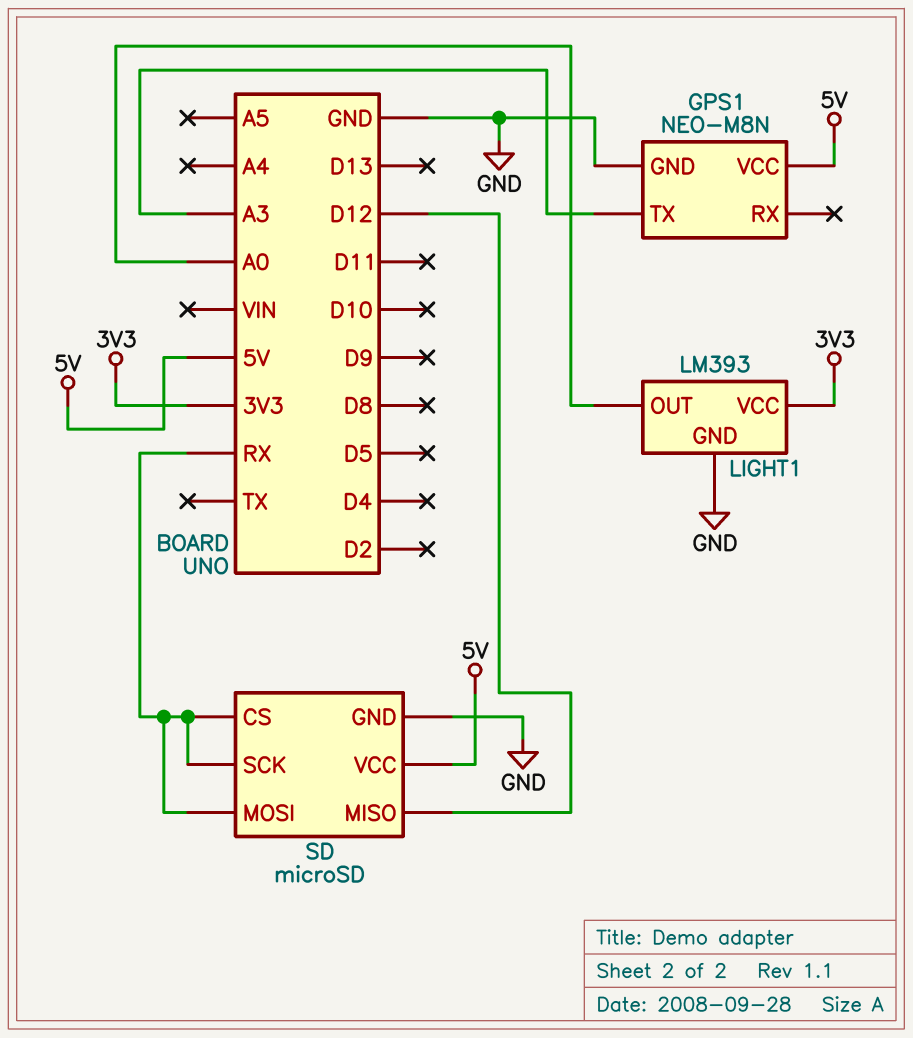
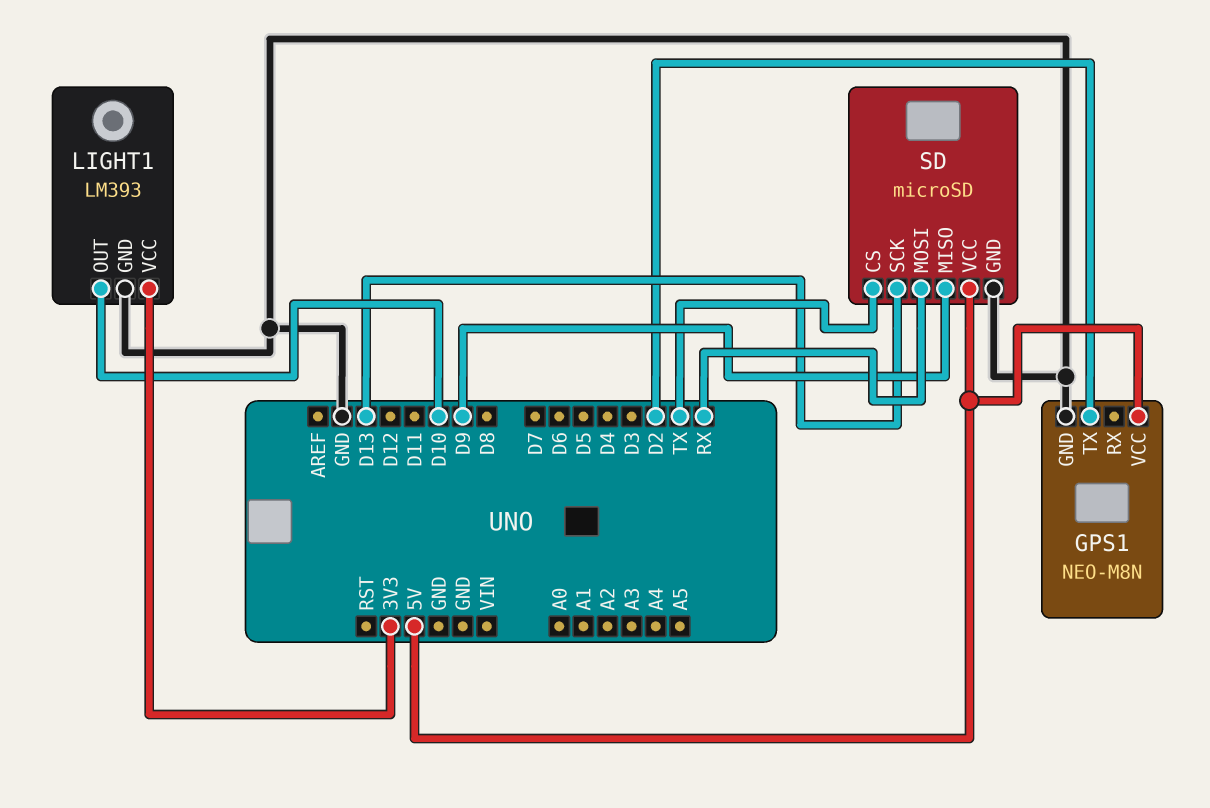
GPS1 pin TX: A3 -> D2
LIGHT1 pin OUT: A0 -> D10
SD pin CS: RX -> TX
SD pin MISO: D12 -> D9
SD pin SCK: RX -> D13

